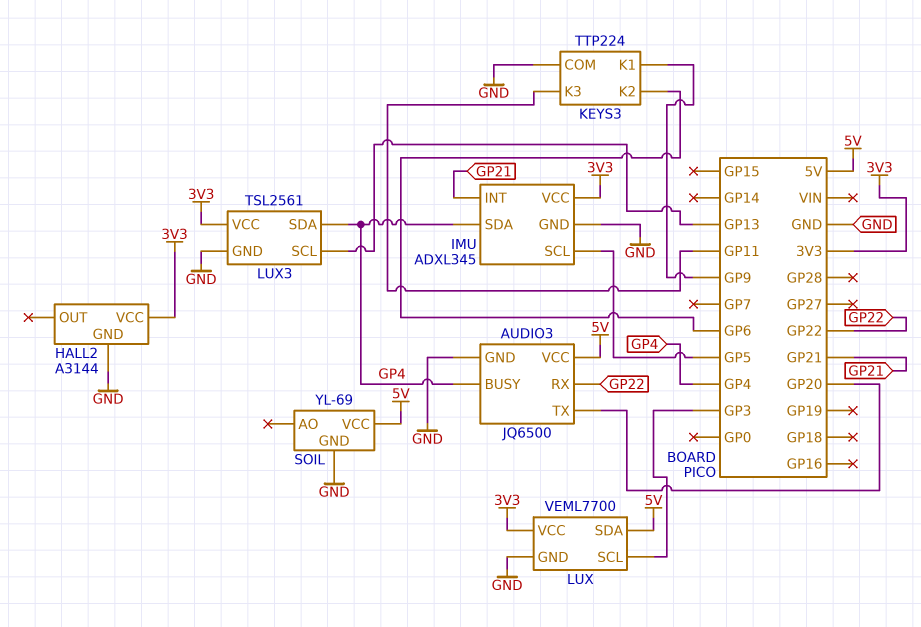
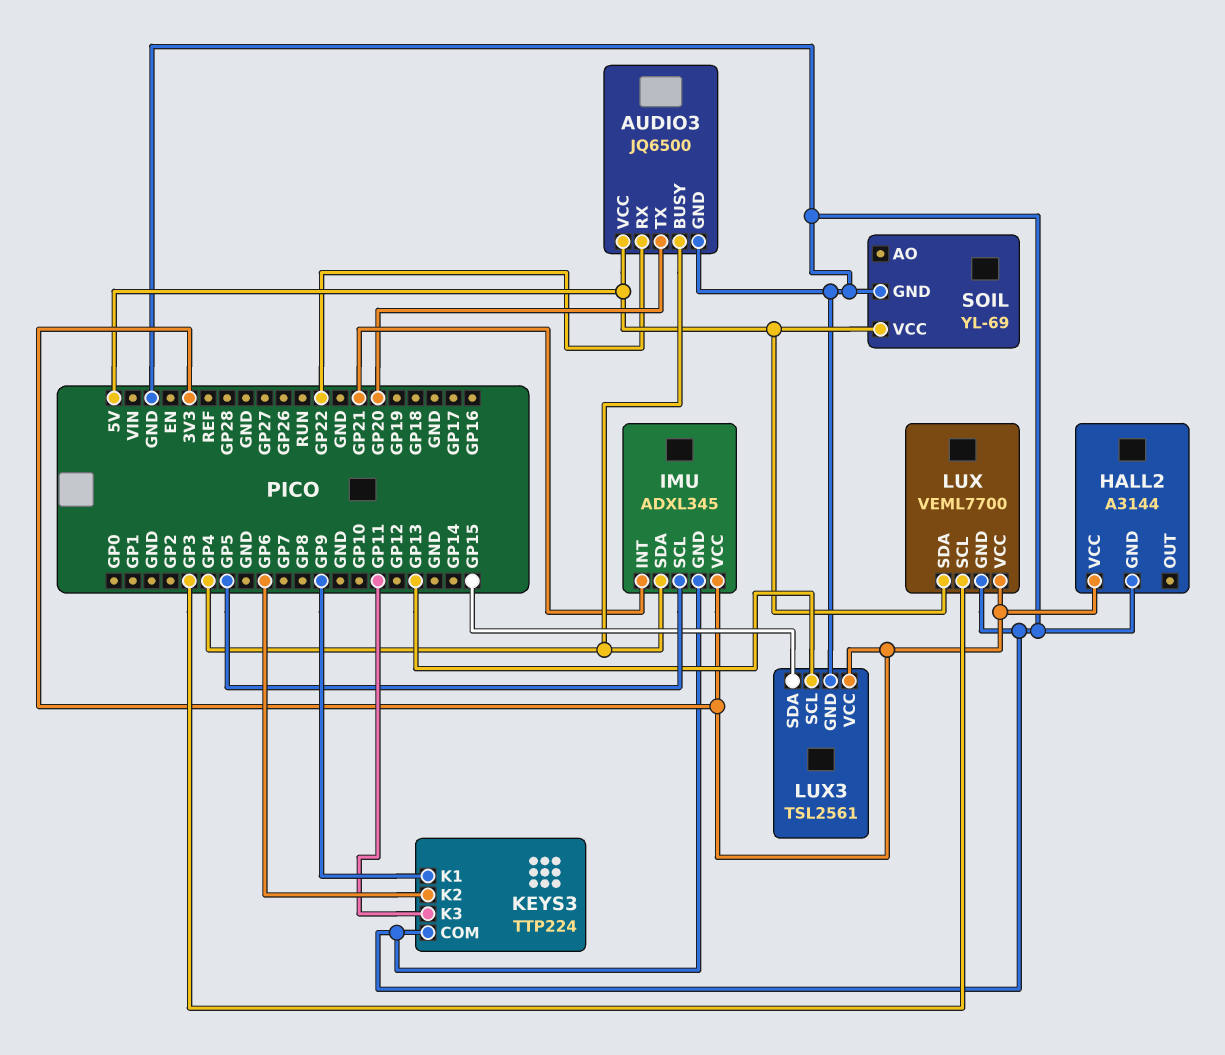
LUX3 pin SDA: GP4 -> GP15

